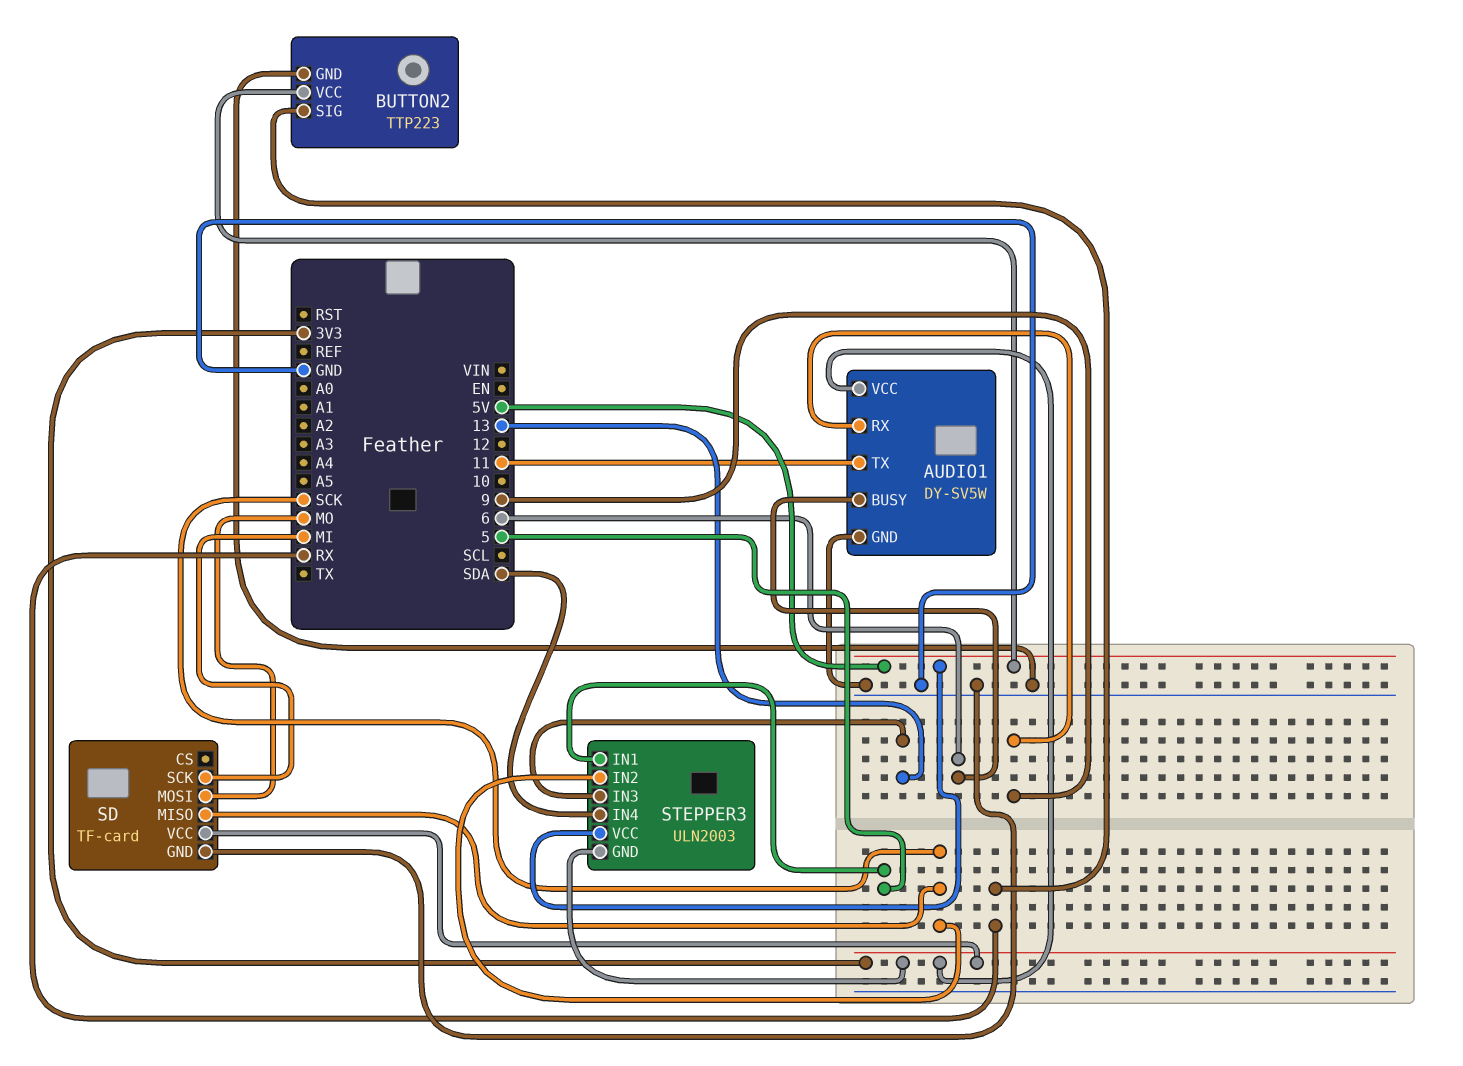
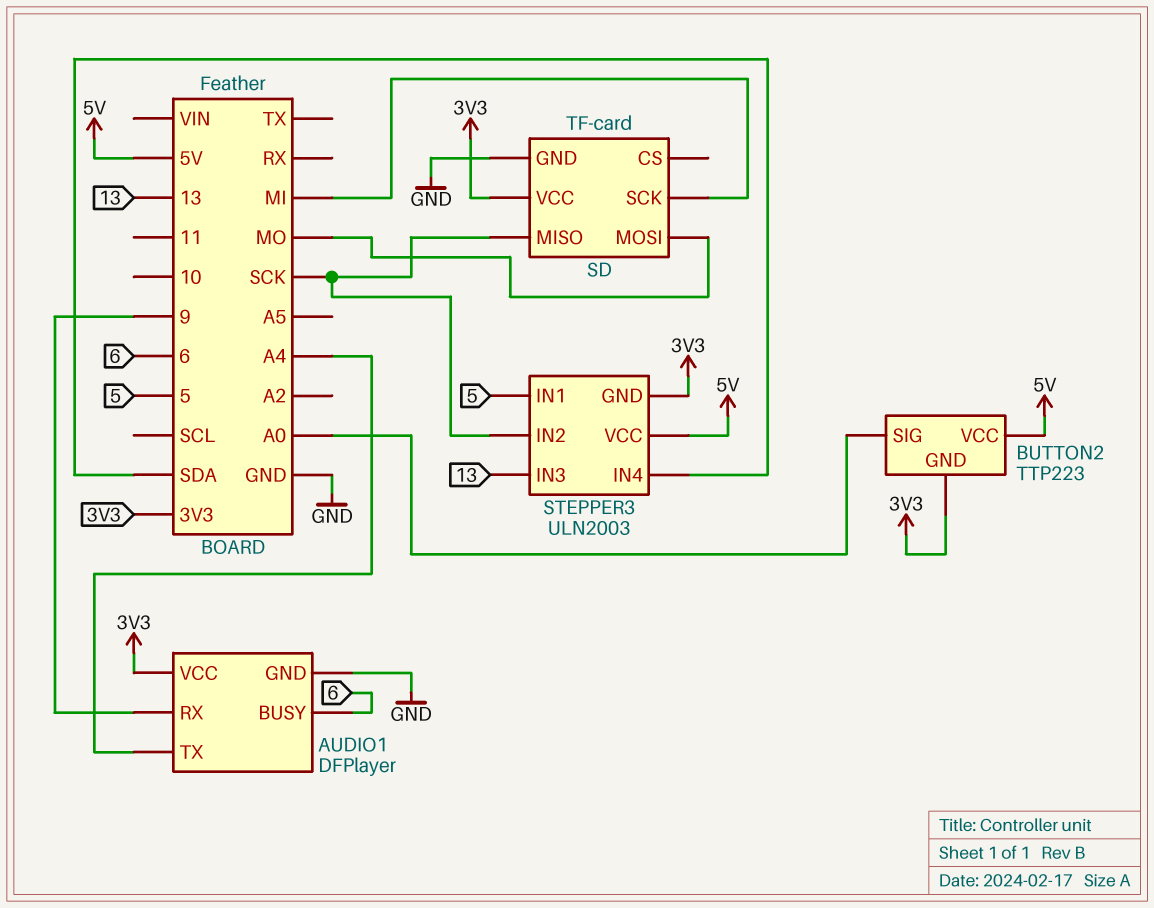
AUDIO1: DY-SV5W -> DFPlayer
AUDIO1 pin TX: 11 -> A4
BUTTON2 pin GND: GND -> 3V3
BUTTON2 pin SIG: RX -> A0

